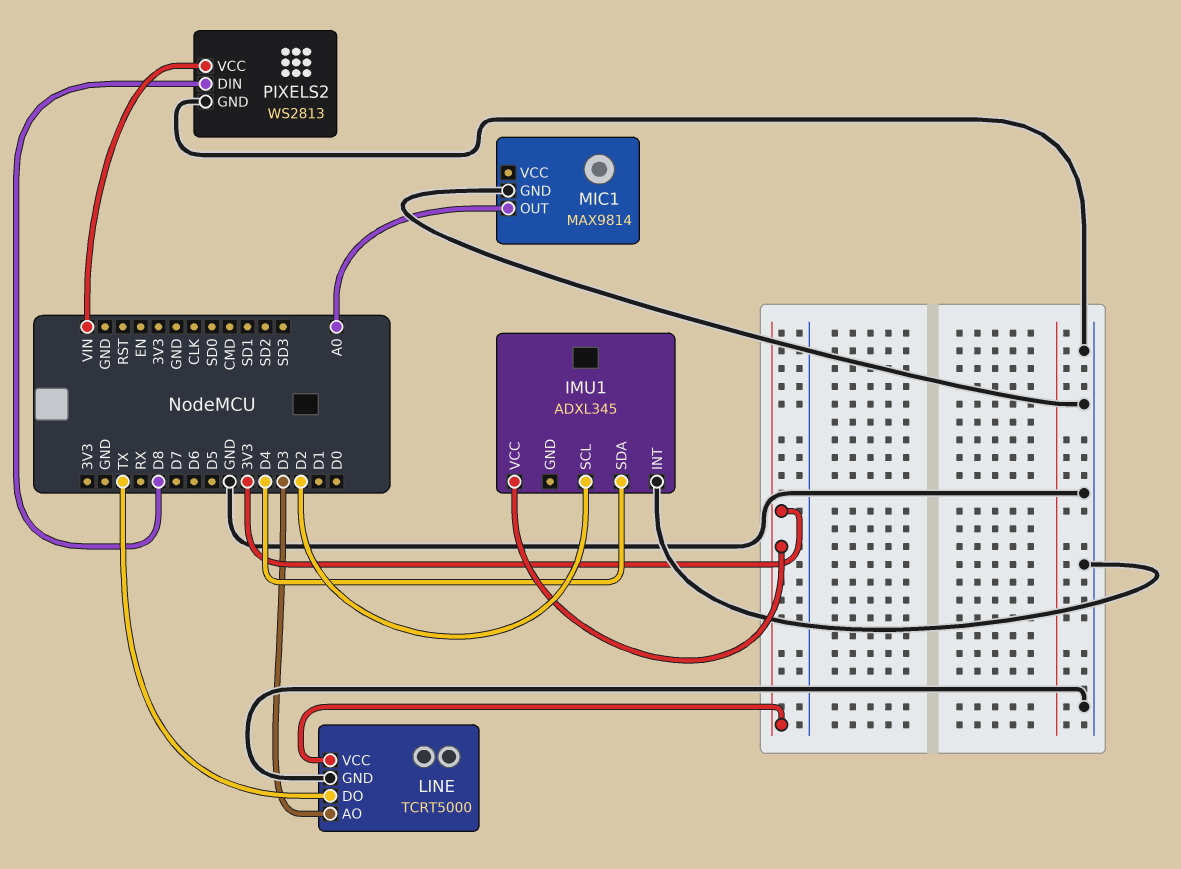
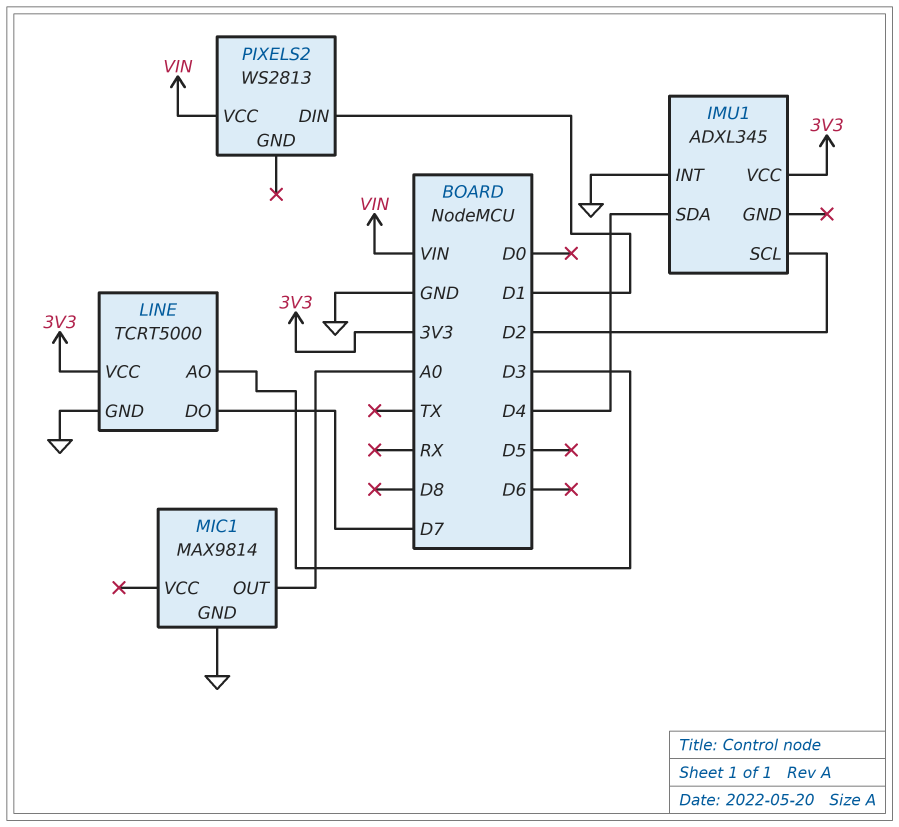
LINE pin DO: TX -> D7
PIXELS2 pin DIN: D8 -> D1
PIXELS2 pin GND: GND -> none

